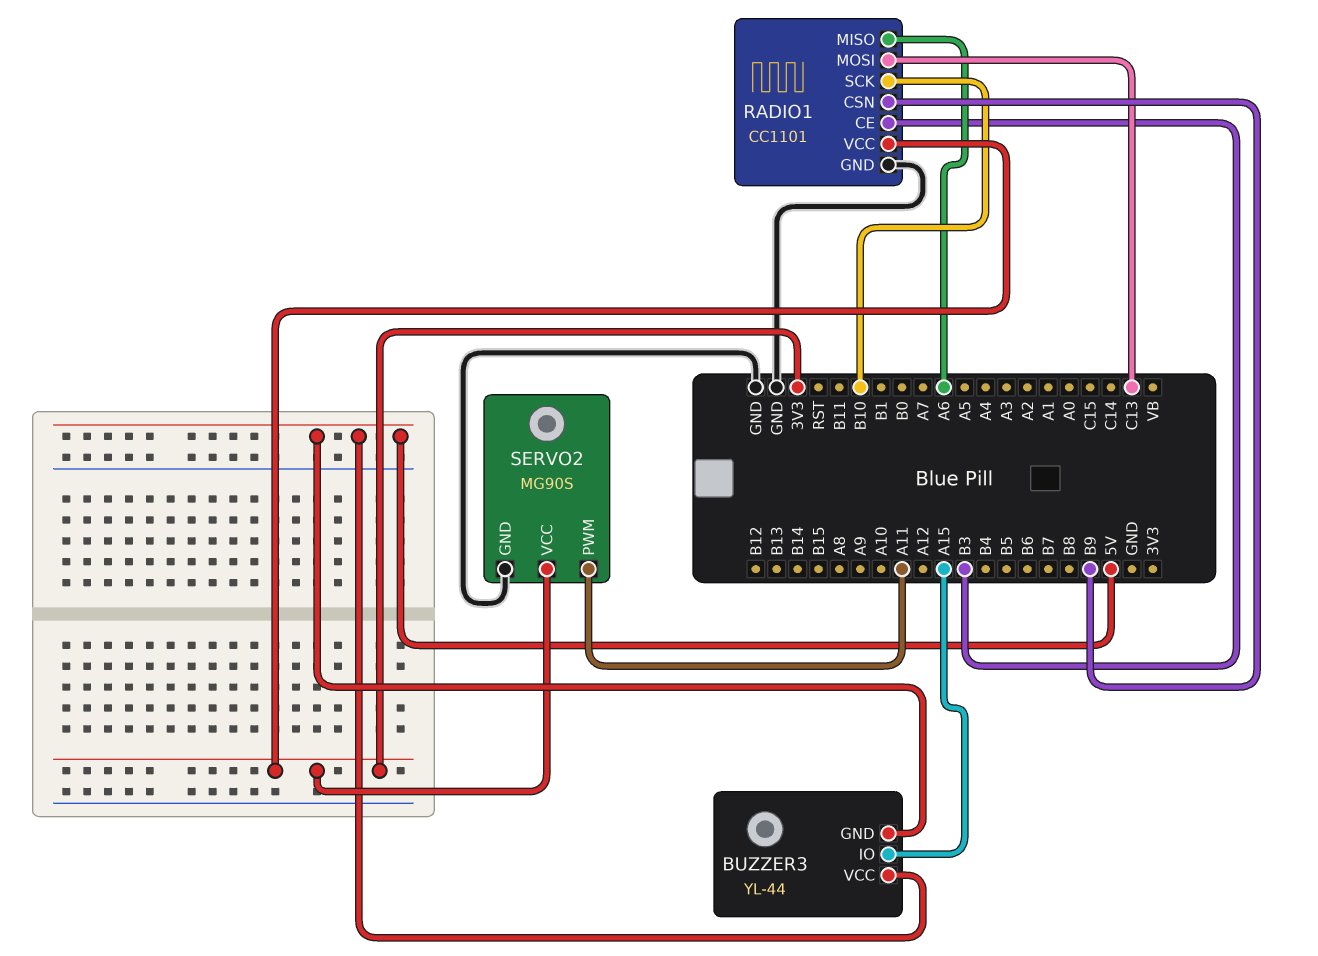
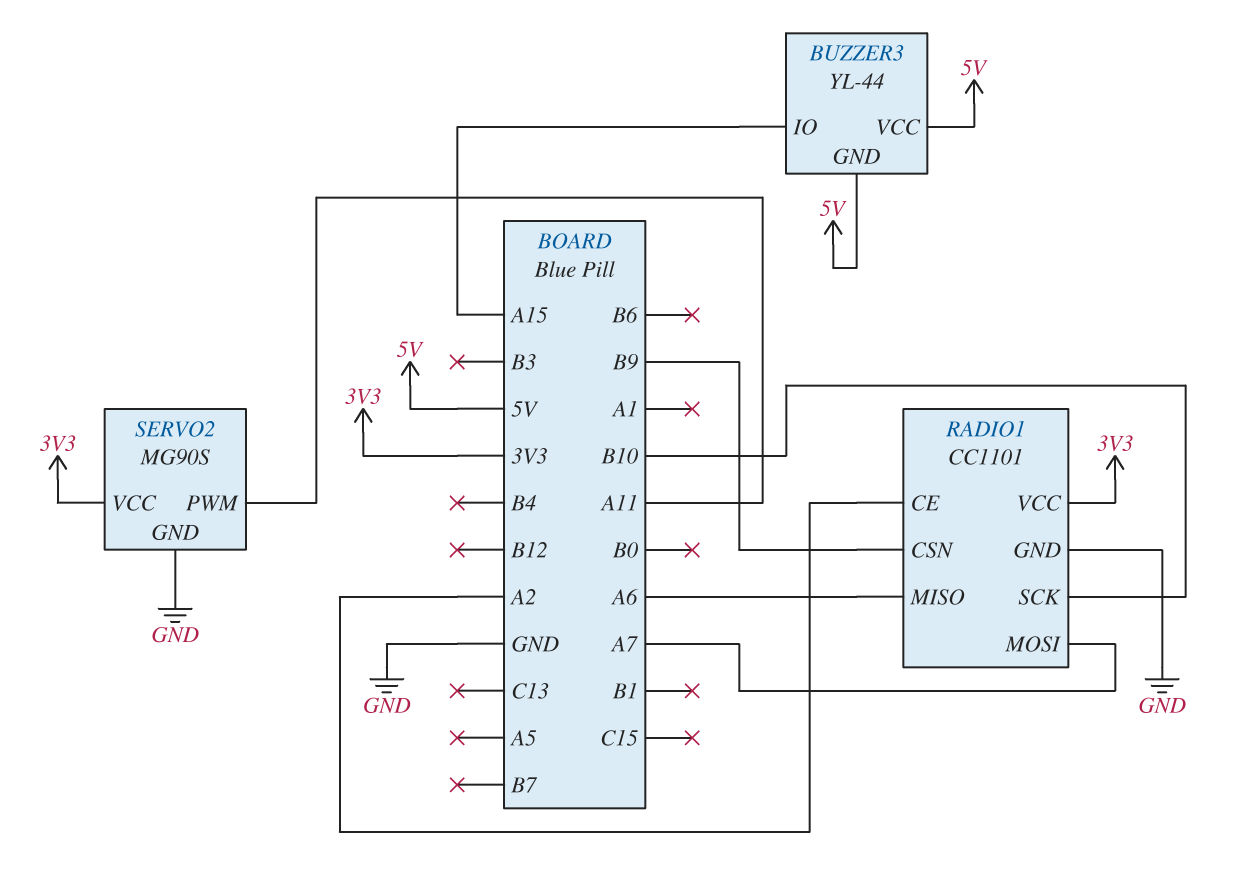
RADIO1 pin CE: B3 -> A2
RADIO1 pin MOSI: C13 -> A7

